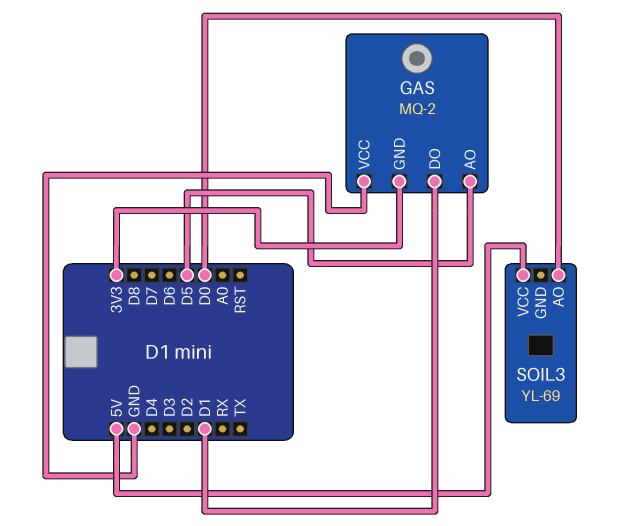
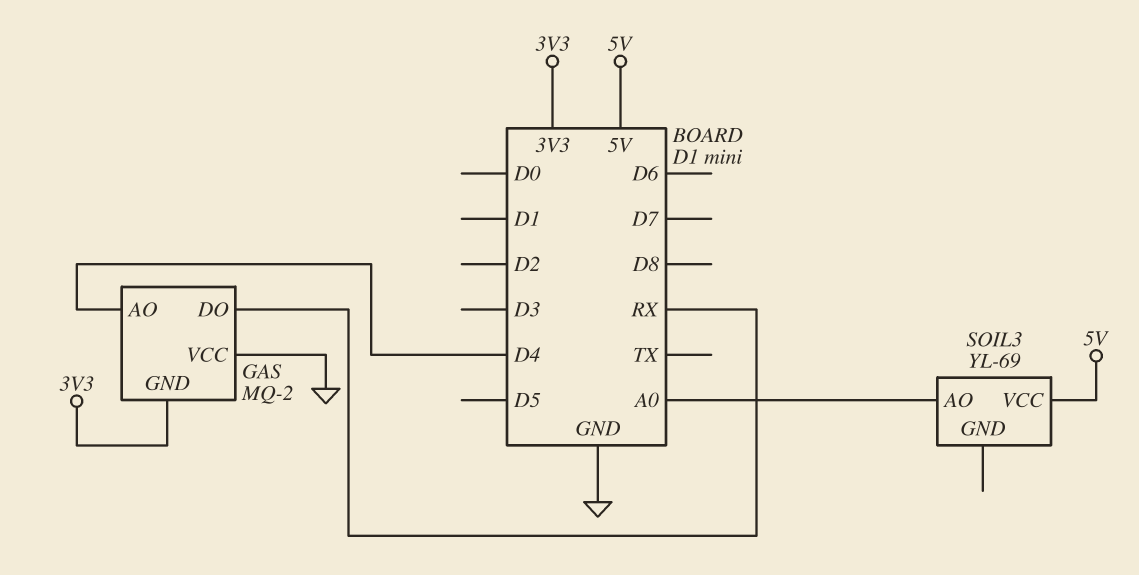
GAS pin AO: D5 -> D4
GAS pin DO: D1 -> RX
SOIL3 pin AO: D0 -> A0

